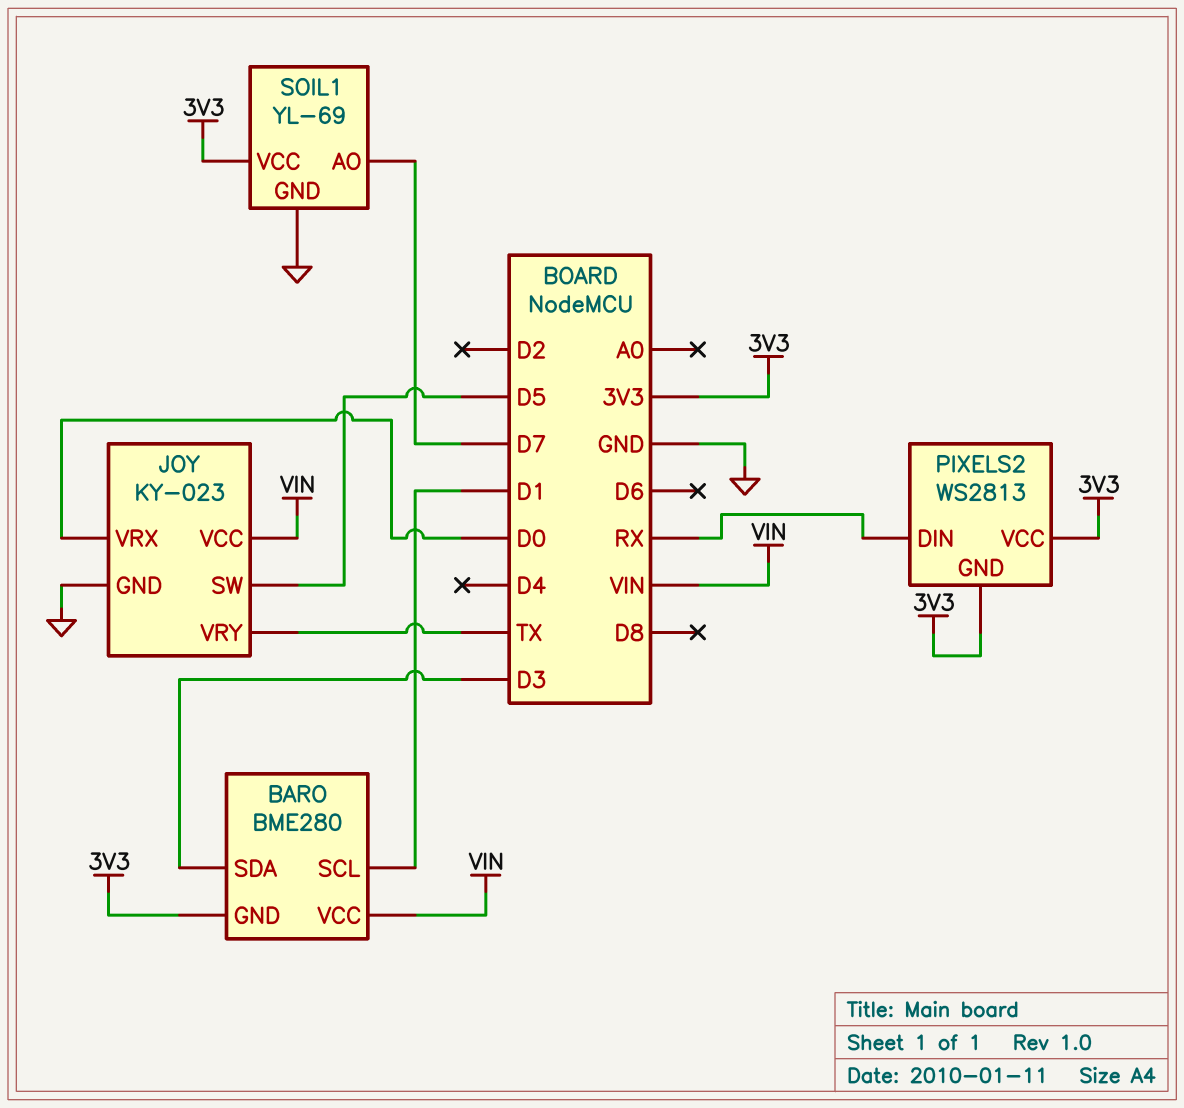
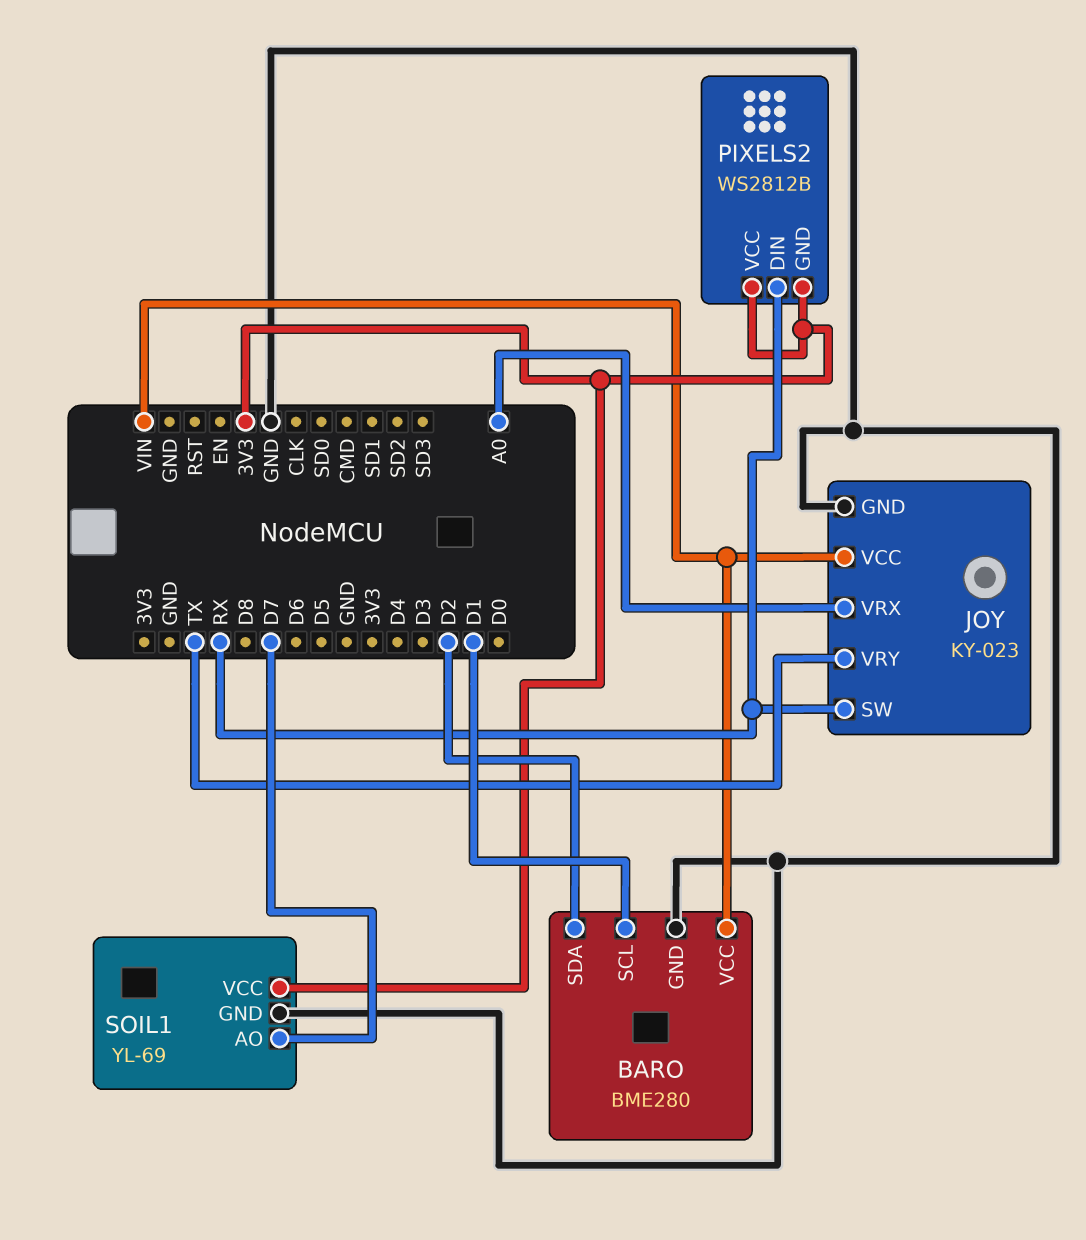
BARO pin GND: 3V3 -> GND
BARO pin SDA: D3 -> D2
JOY pin SW: D5 -> RX
JOY pin VRX: D0 -> A0
PIXELS2: WS2813 -> WS2812B

